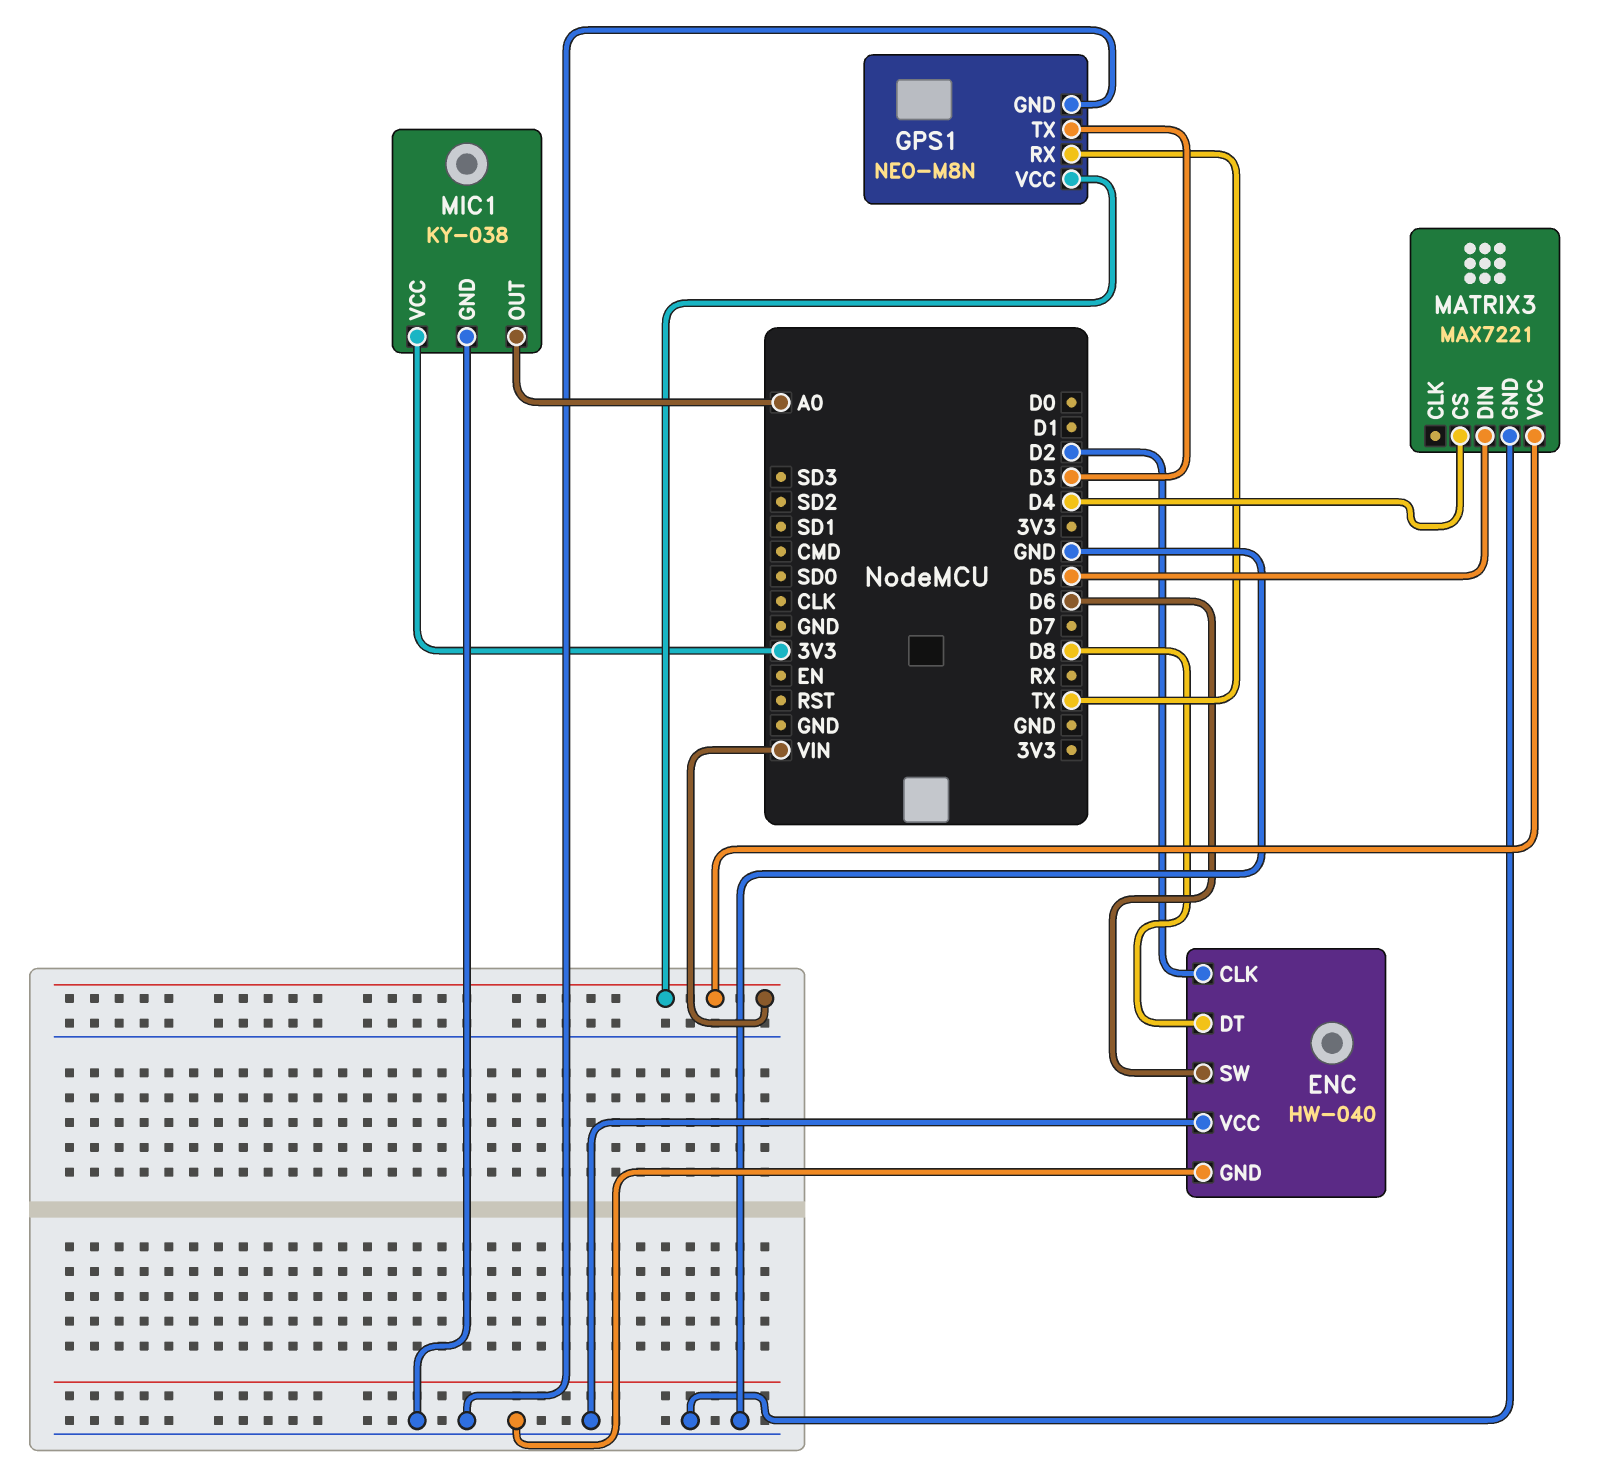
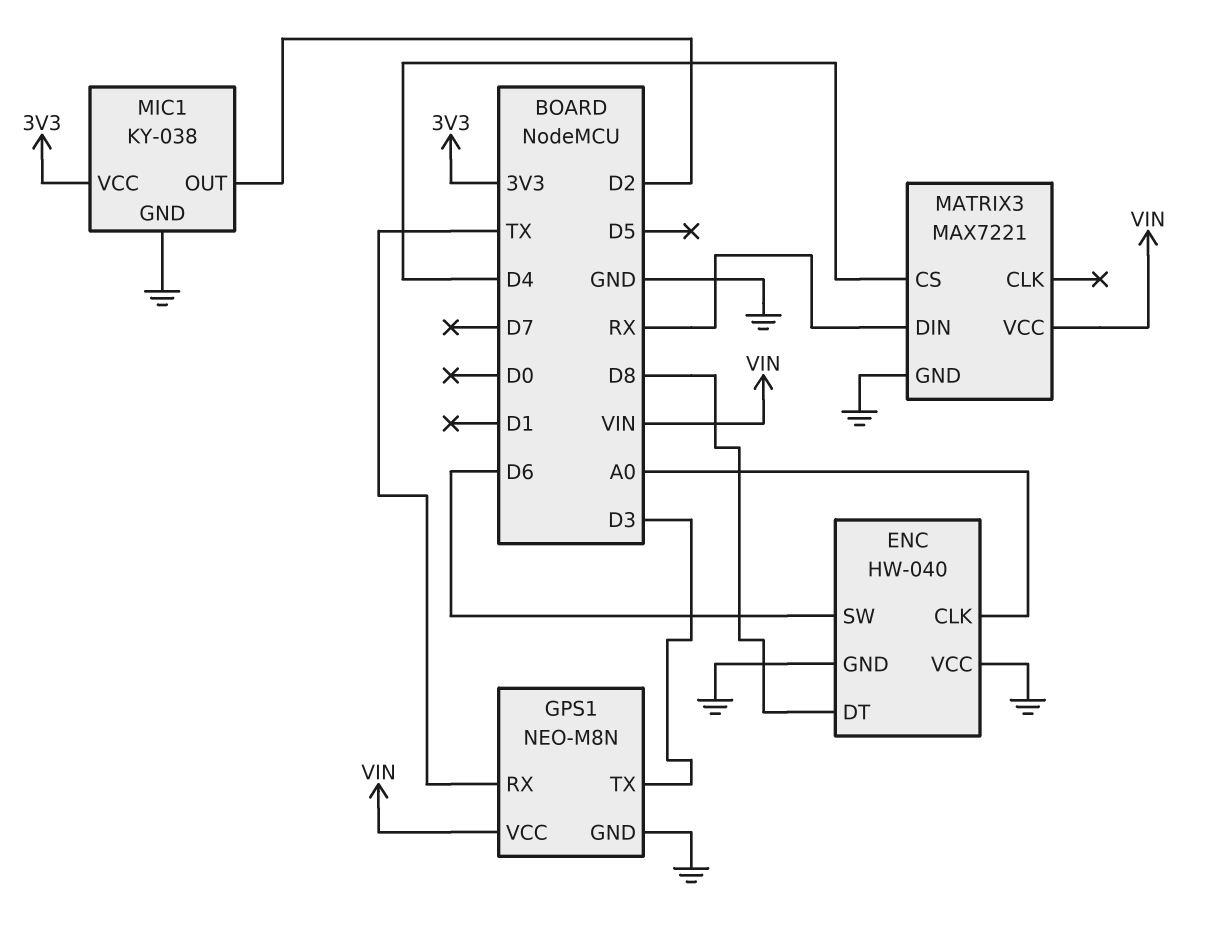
ENC pin CLK: D2 -> A0
MATRIX3 pin DIN: D5 -> RX
MIC1 pin OUT: A0 -> D2

